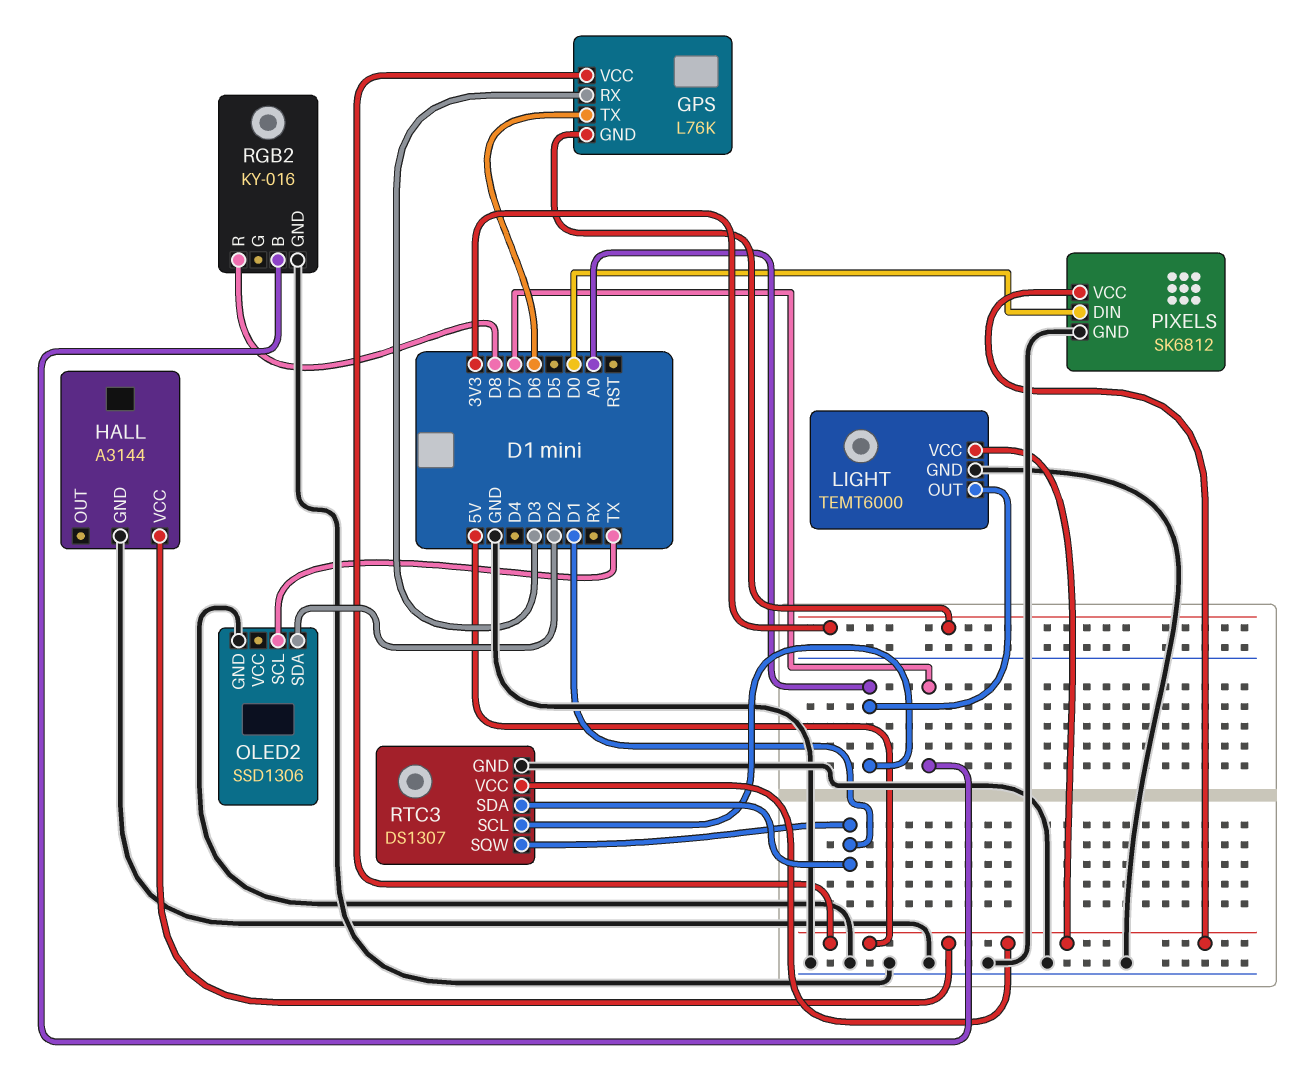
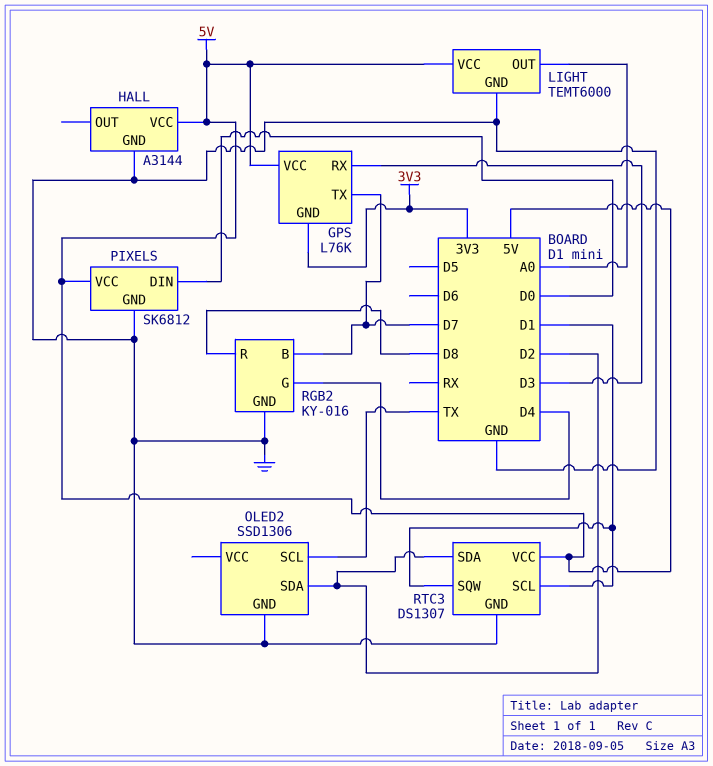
GPS pin TX: D6 -> D7
RGB2 pin G: none -> D4
RTC3 pin SCL: A0 -> D1
RTC3 pin SDA: D1 -> D2

